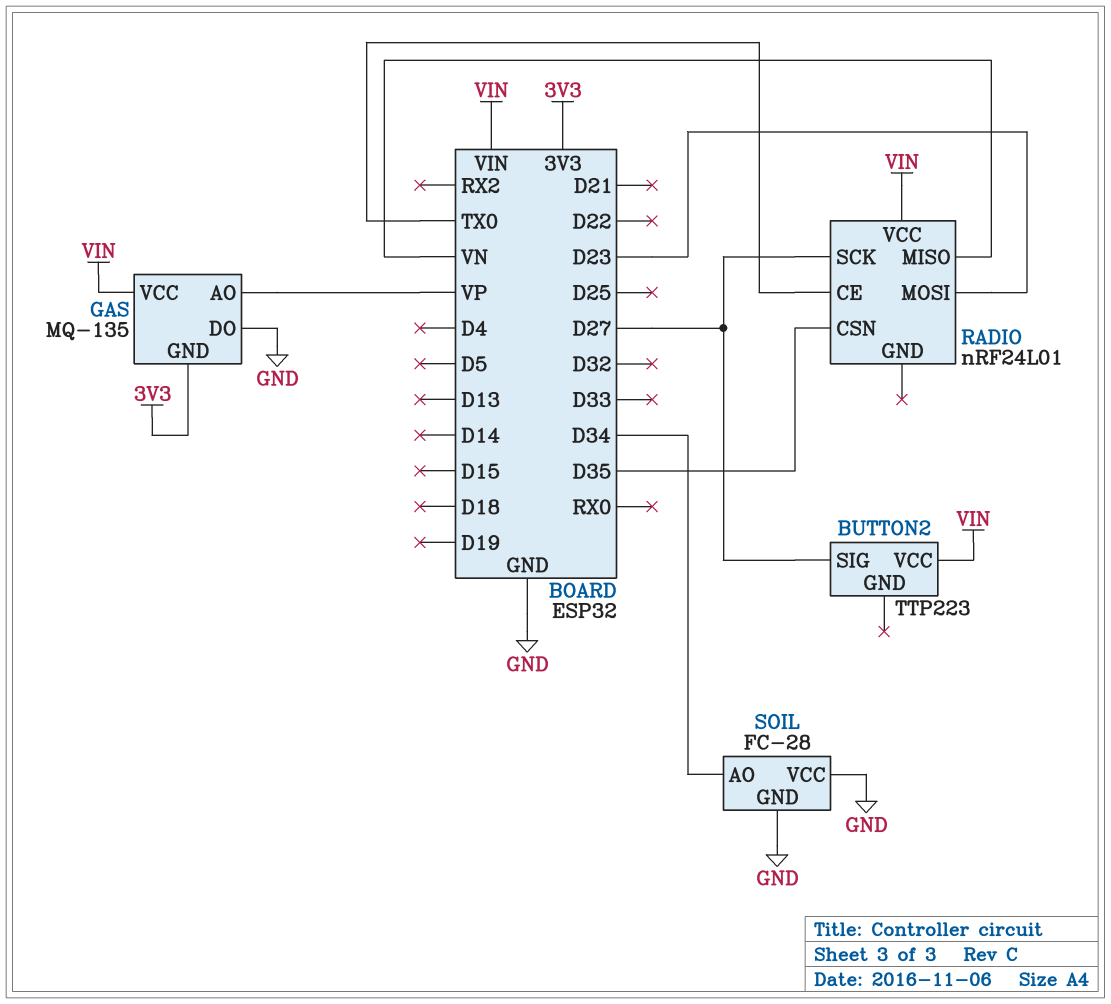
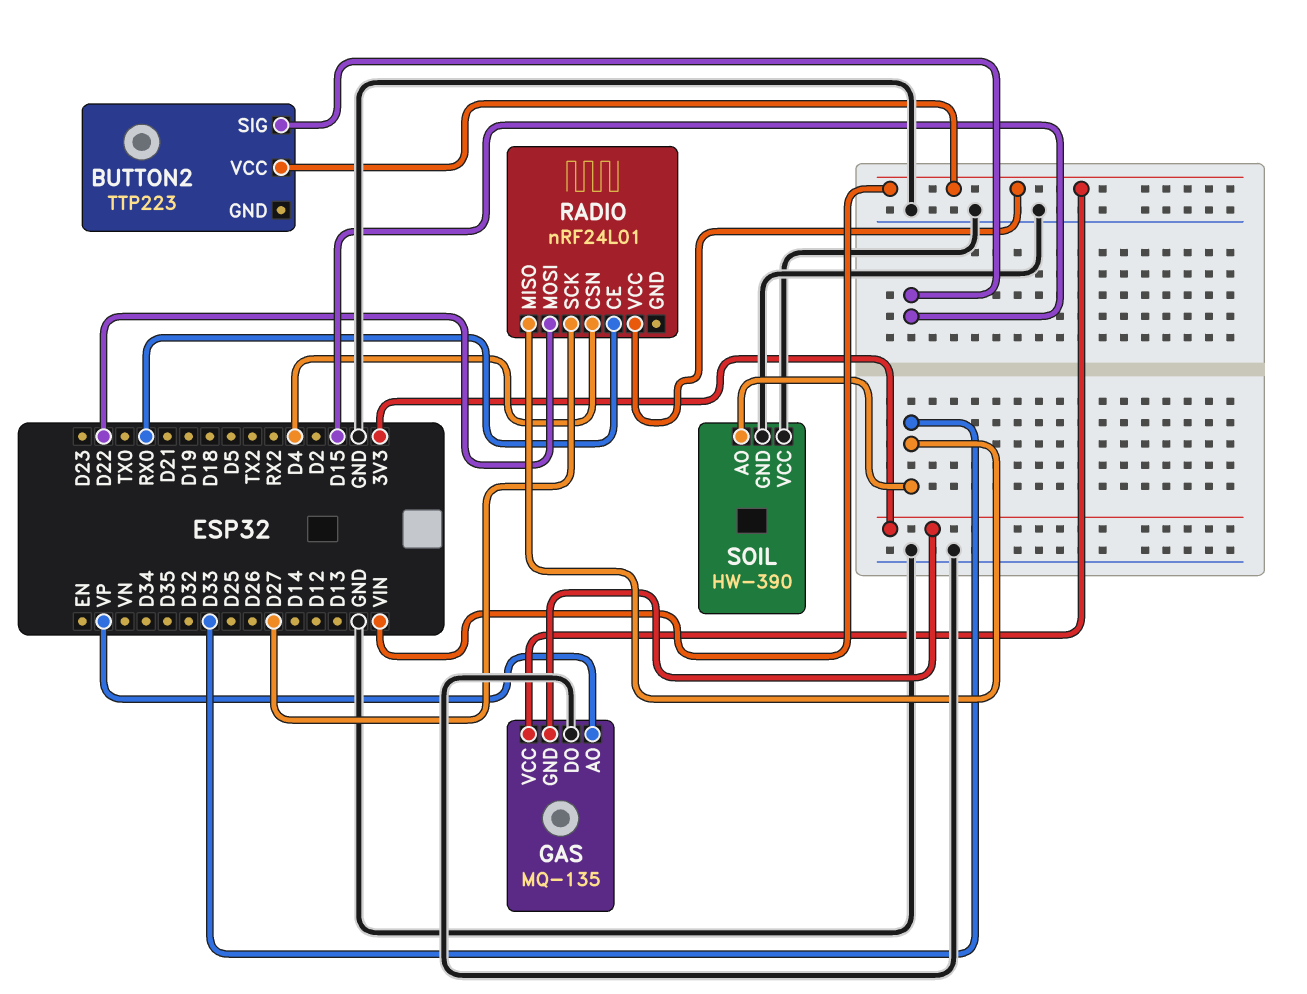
BUTTON2 pin SIG: D27 -> D15
RADIO pin CE: TX0 -> RX0
RADIO pin CSN: D35 -> D4
RADIO pin MISO: VN -> D33
RADIO pin MOSI: D23 -> D22
SOIL: FC-28 -> HW-390
SOIL pin AO: D34 -> D33

